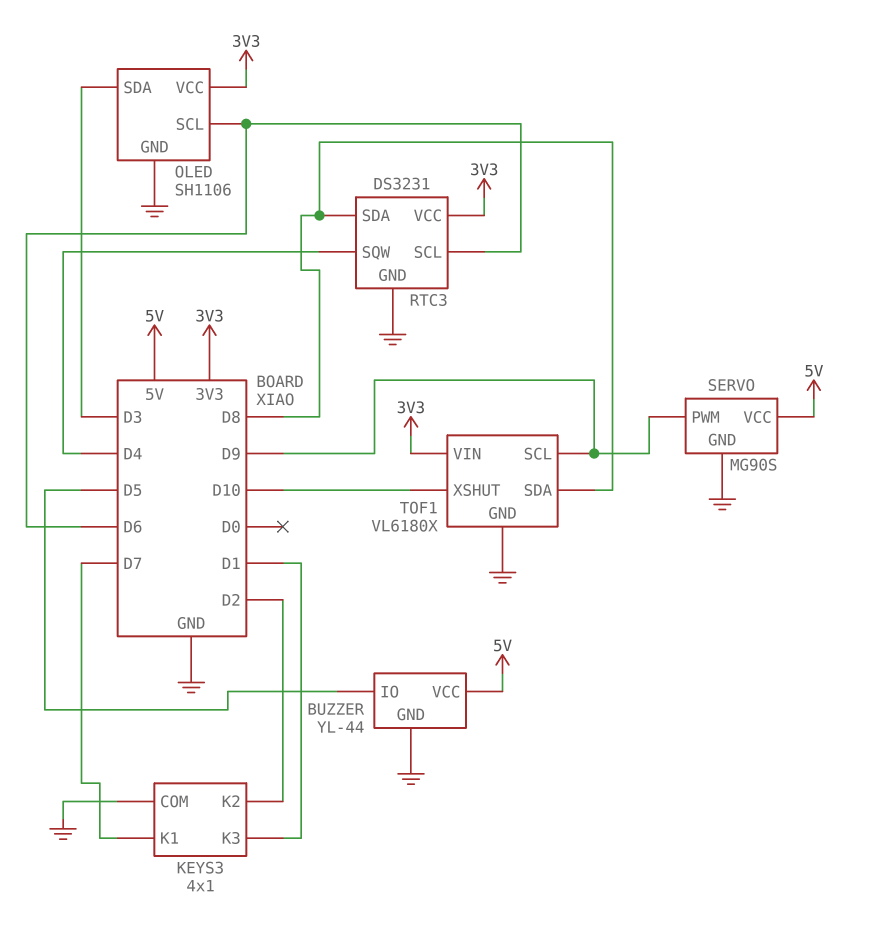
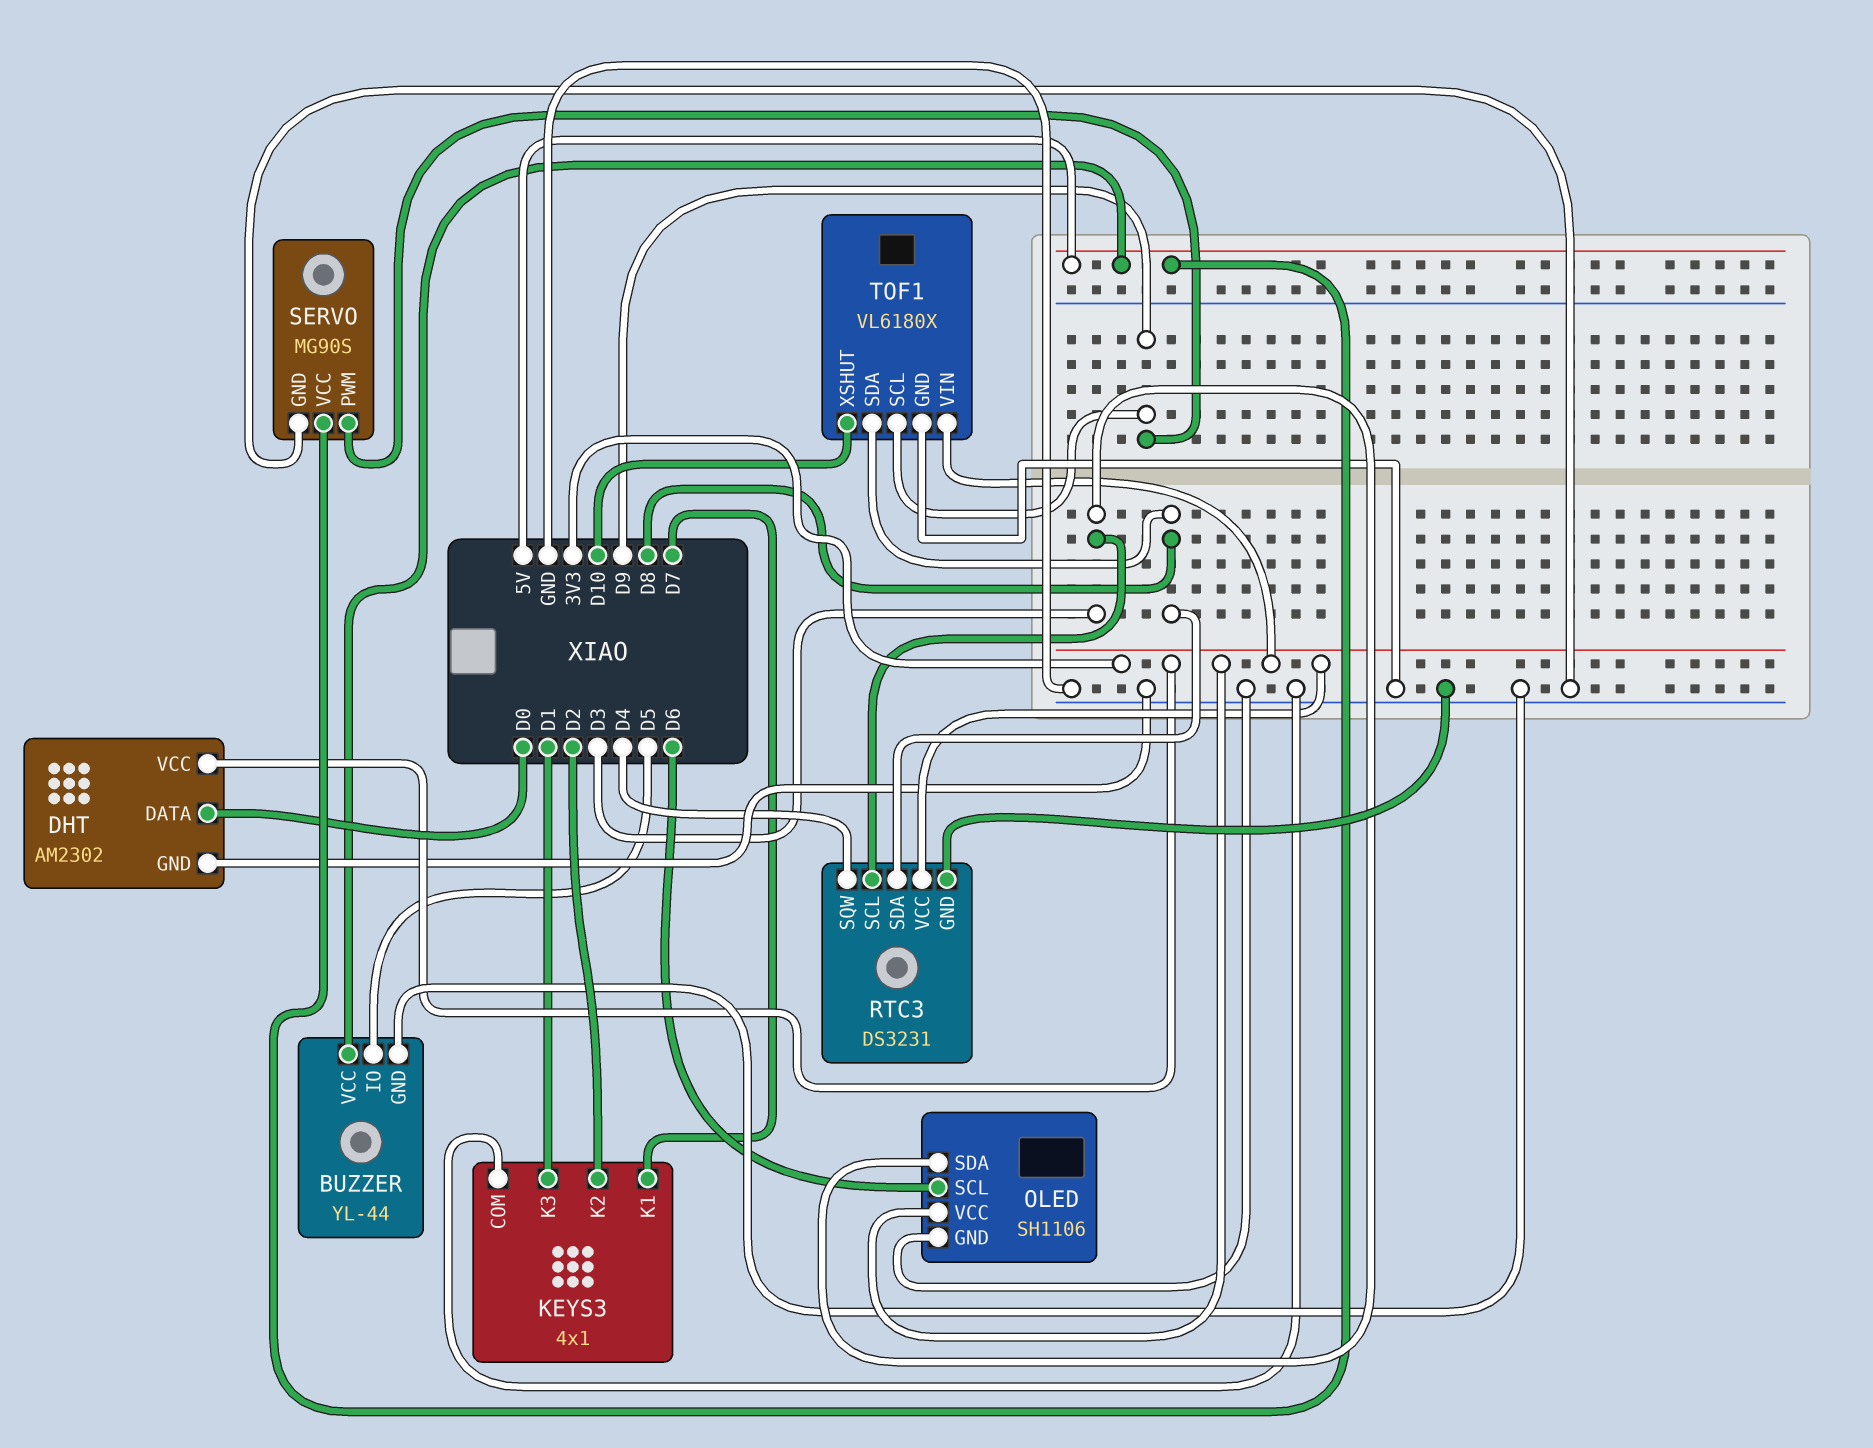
DHT: none -> AM2302
DHT pin DATA: none -> D0
DHT pin GND: none -> GND
DHT pin VCC: none -> 3V3
RTC3 pin SCL: D6 -> D3

